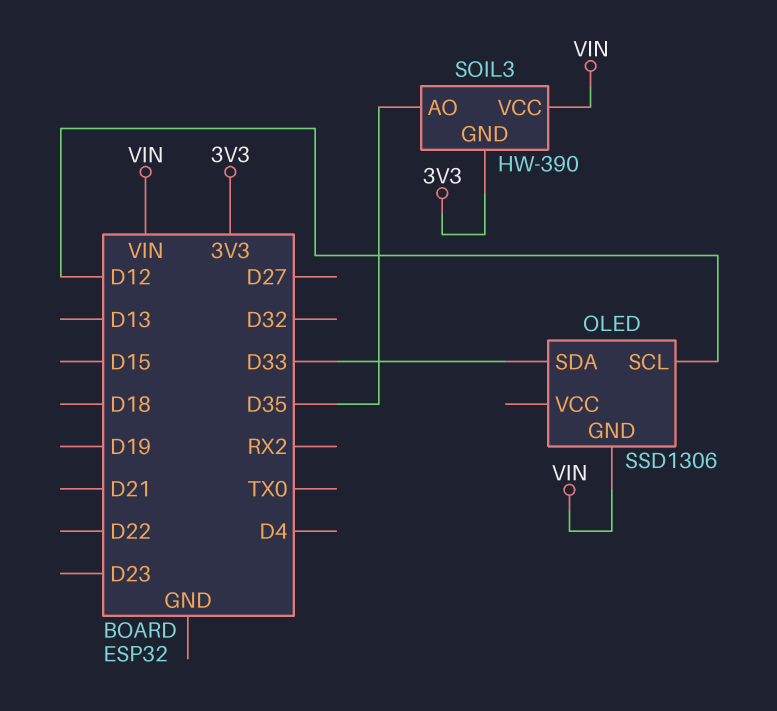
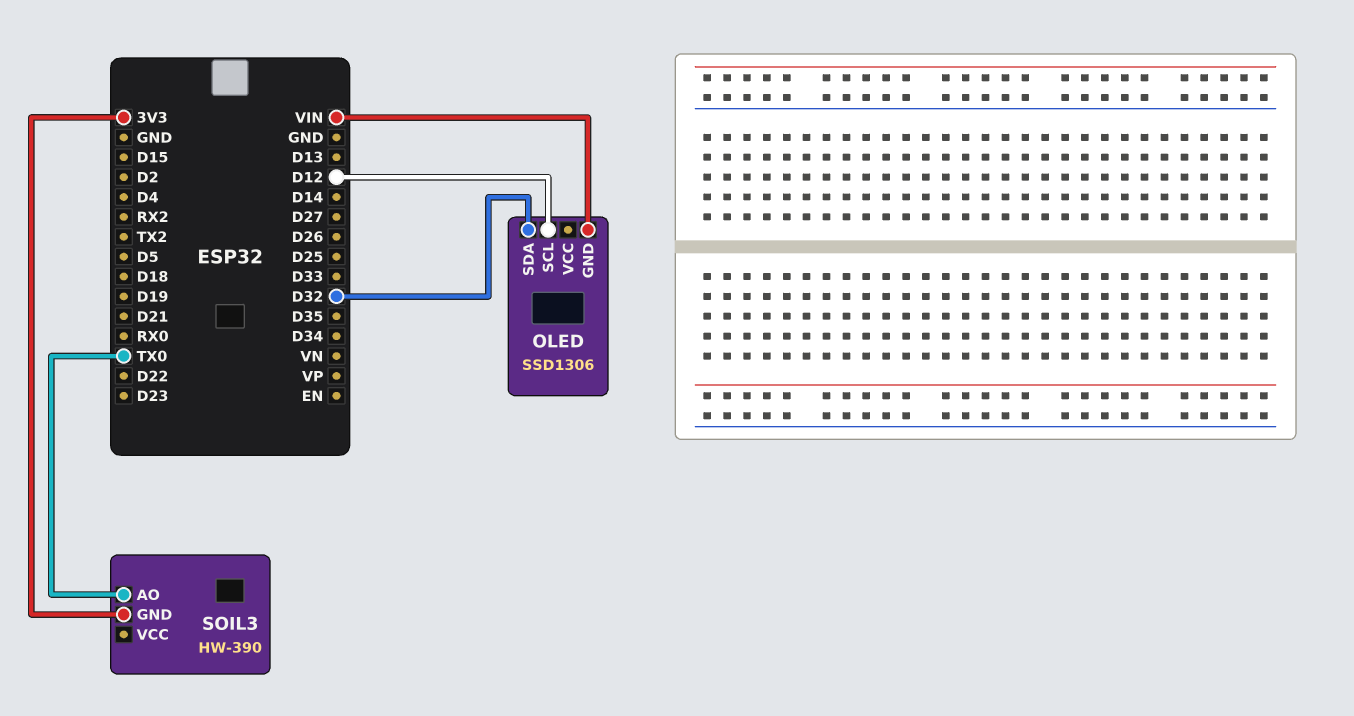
OLED pin SDA: D33 -> D32
SOIL3 pin AO: D35 -> TX0
SOIL3 pin VCC: VIN -> none

